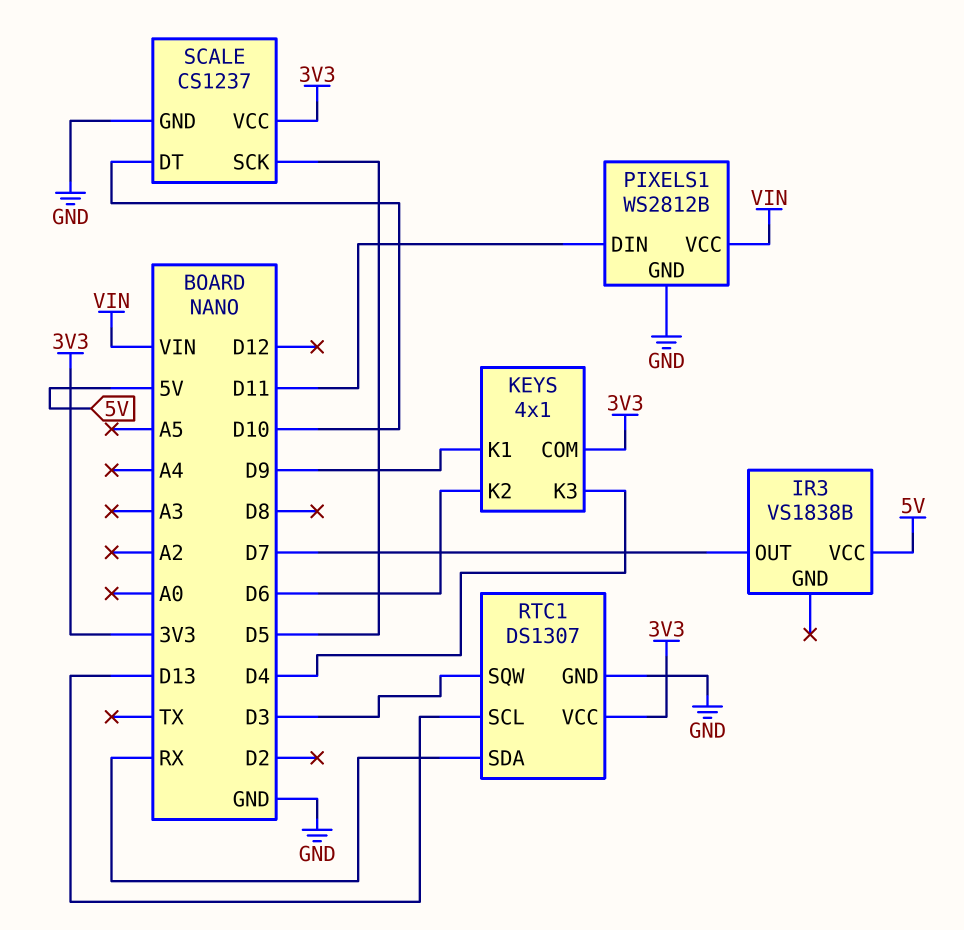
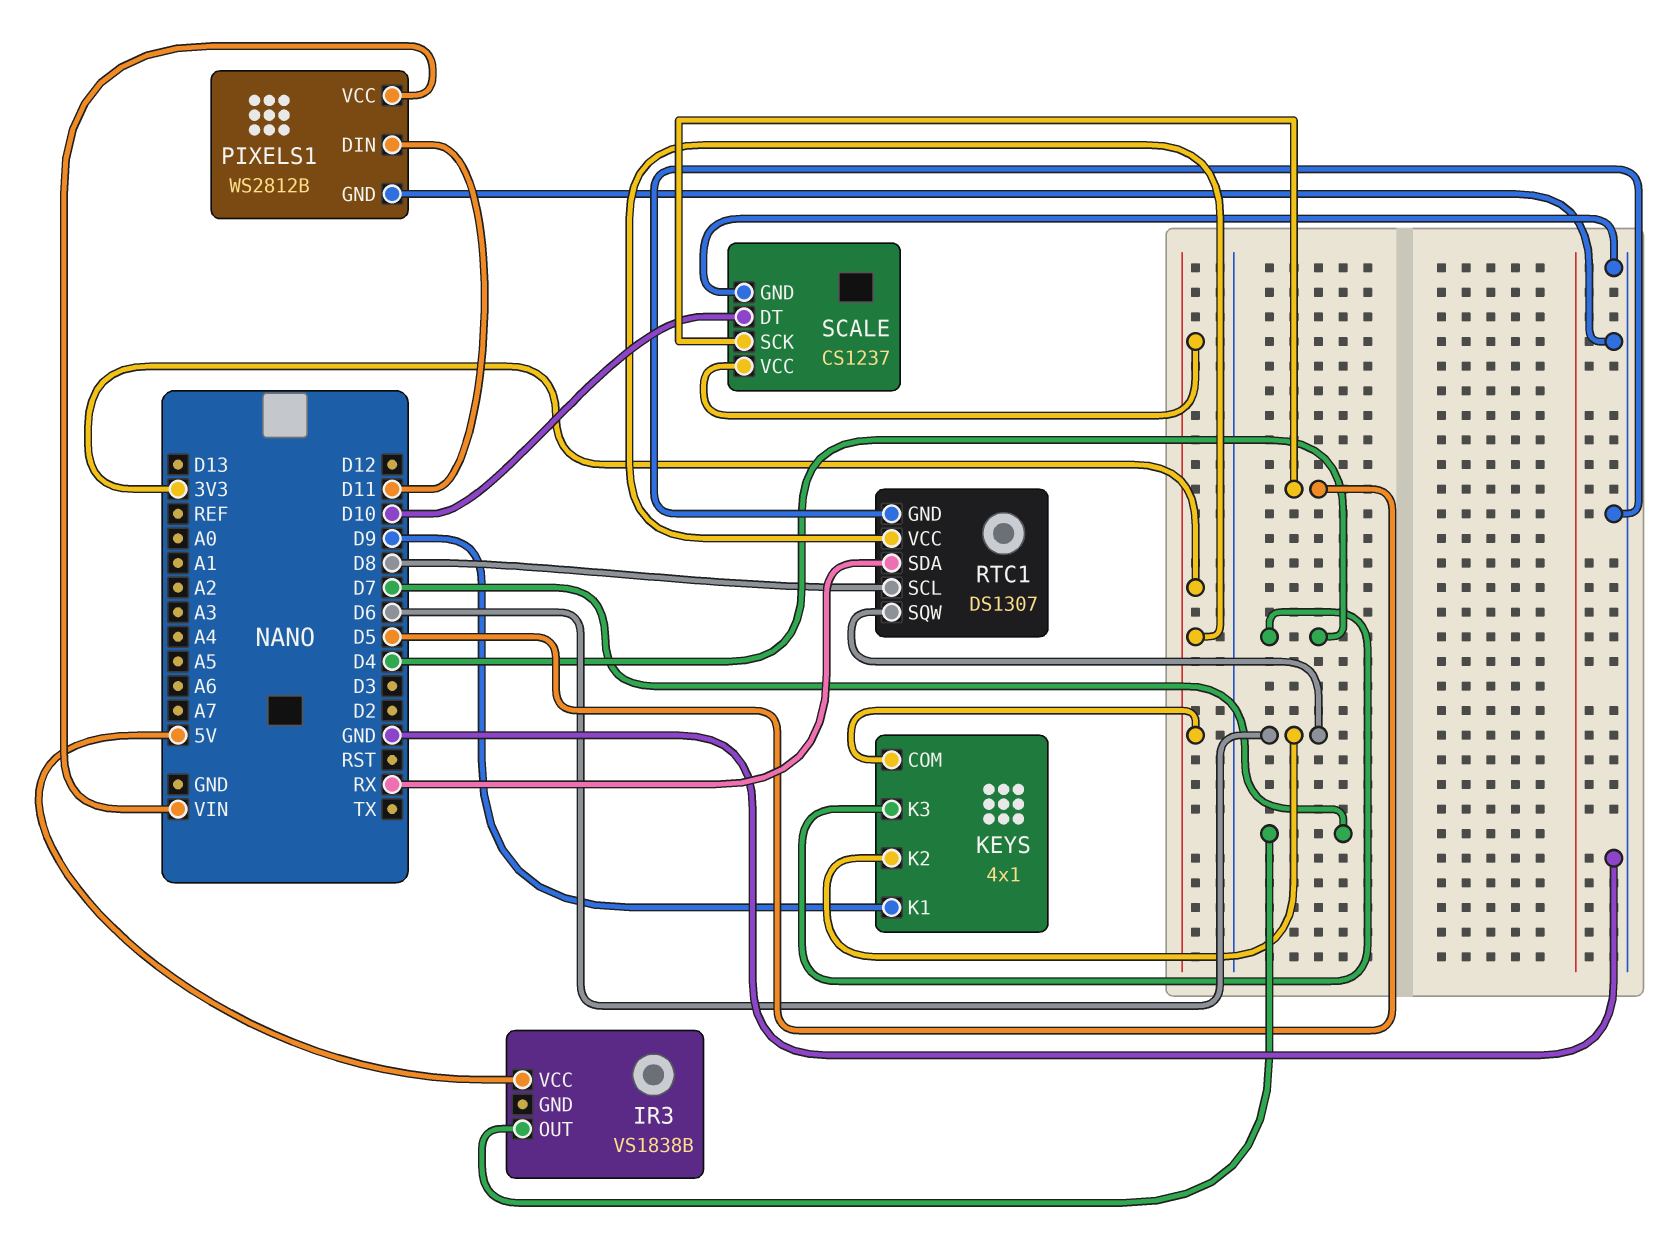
RTC1 pin SCL: D13 -> D8
RTC1 pin SQW: D3 -> D6

